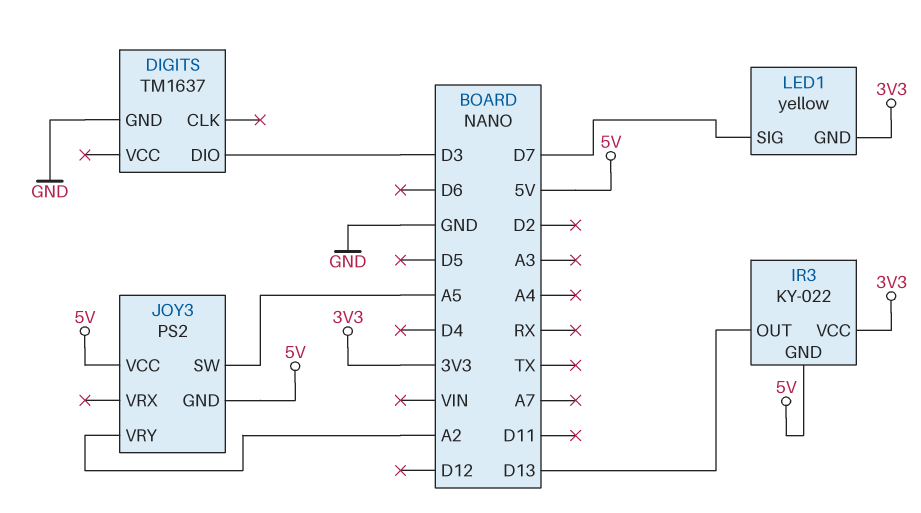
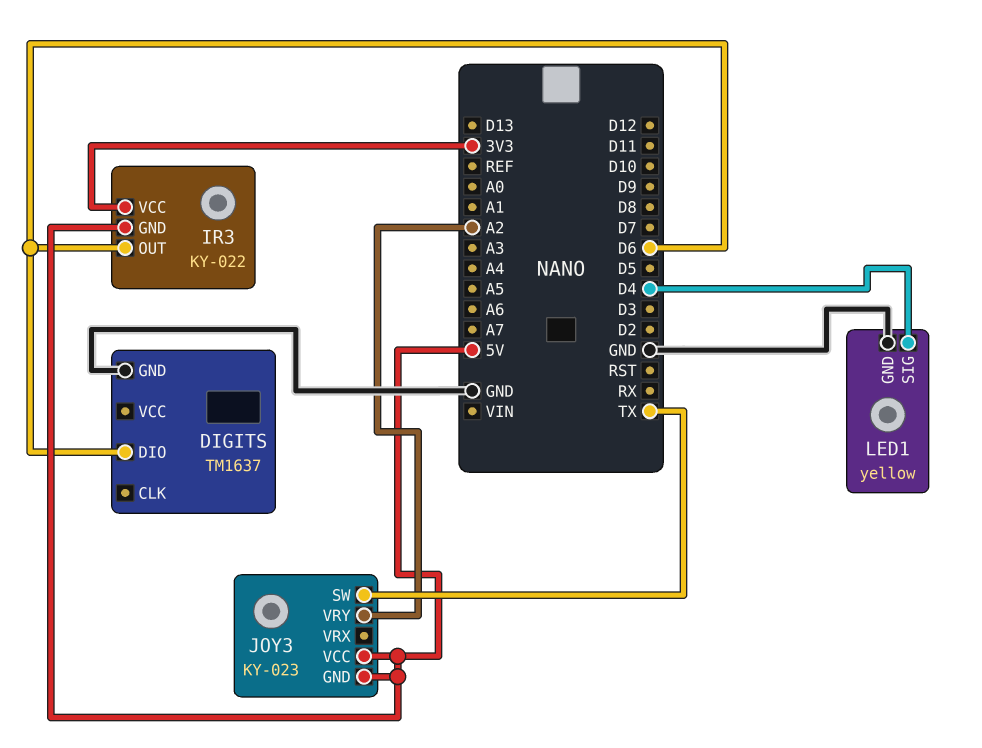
DIGITS pin DIO: D3 -> D6
IR3 pin OUT: D13 -> D6
JOY3: PS2 -> KY-023
JOY3 pin SW: A5 -> TX
LED1 pin GND: 3V3 -> GND
LED1 pin SIG: D7 -> D4

